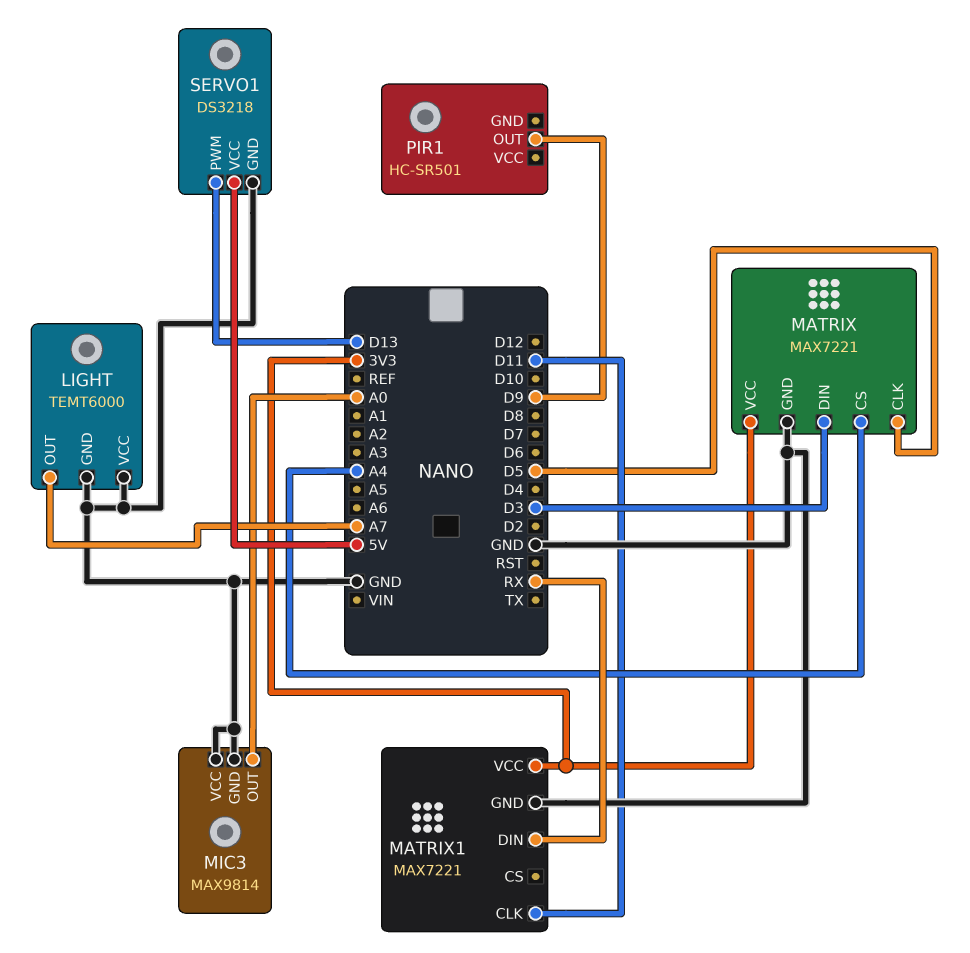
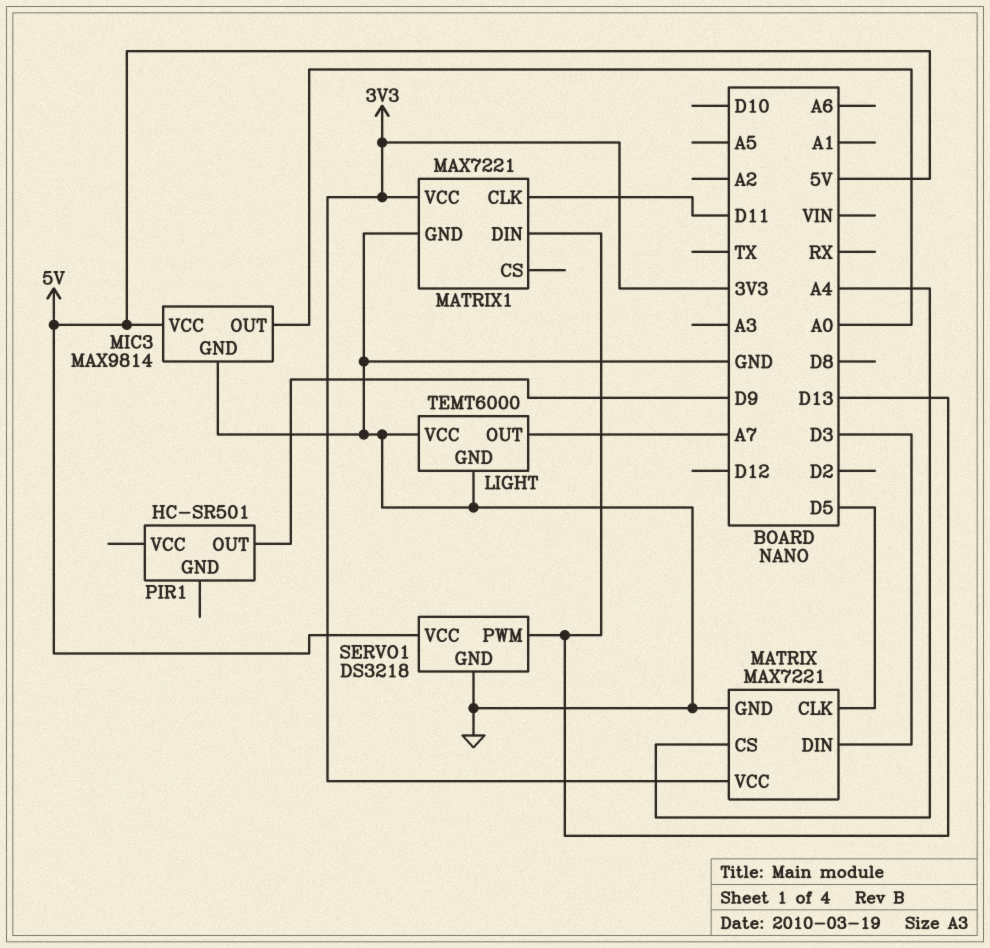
MATRIX1 pin DIN: RX -> D13
MIC3 pin VCC: GND -> 5V

